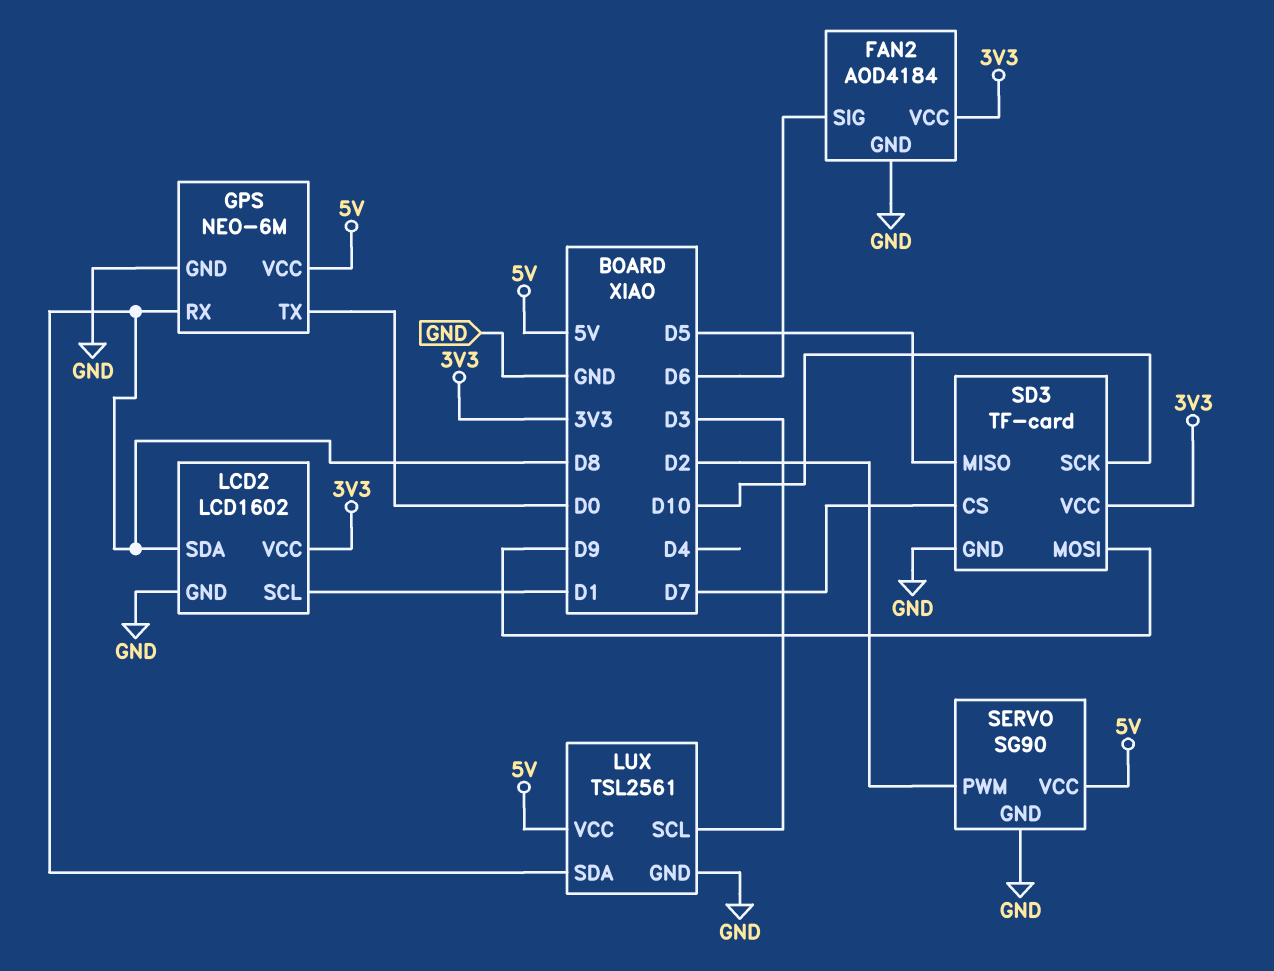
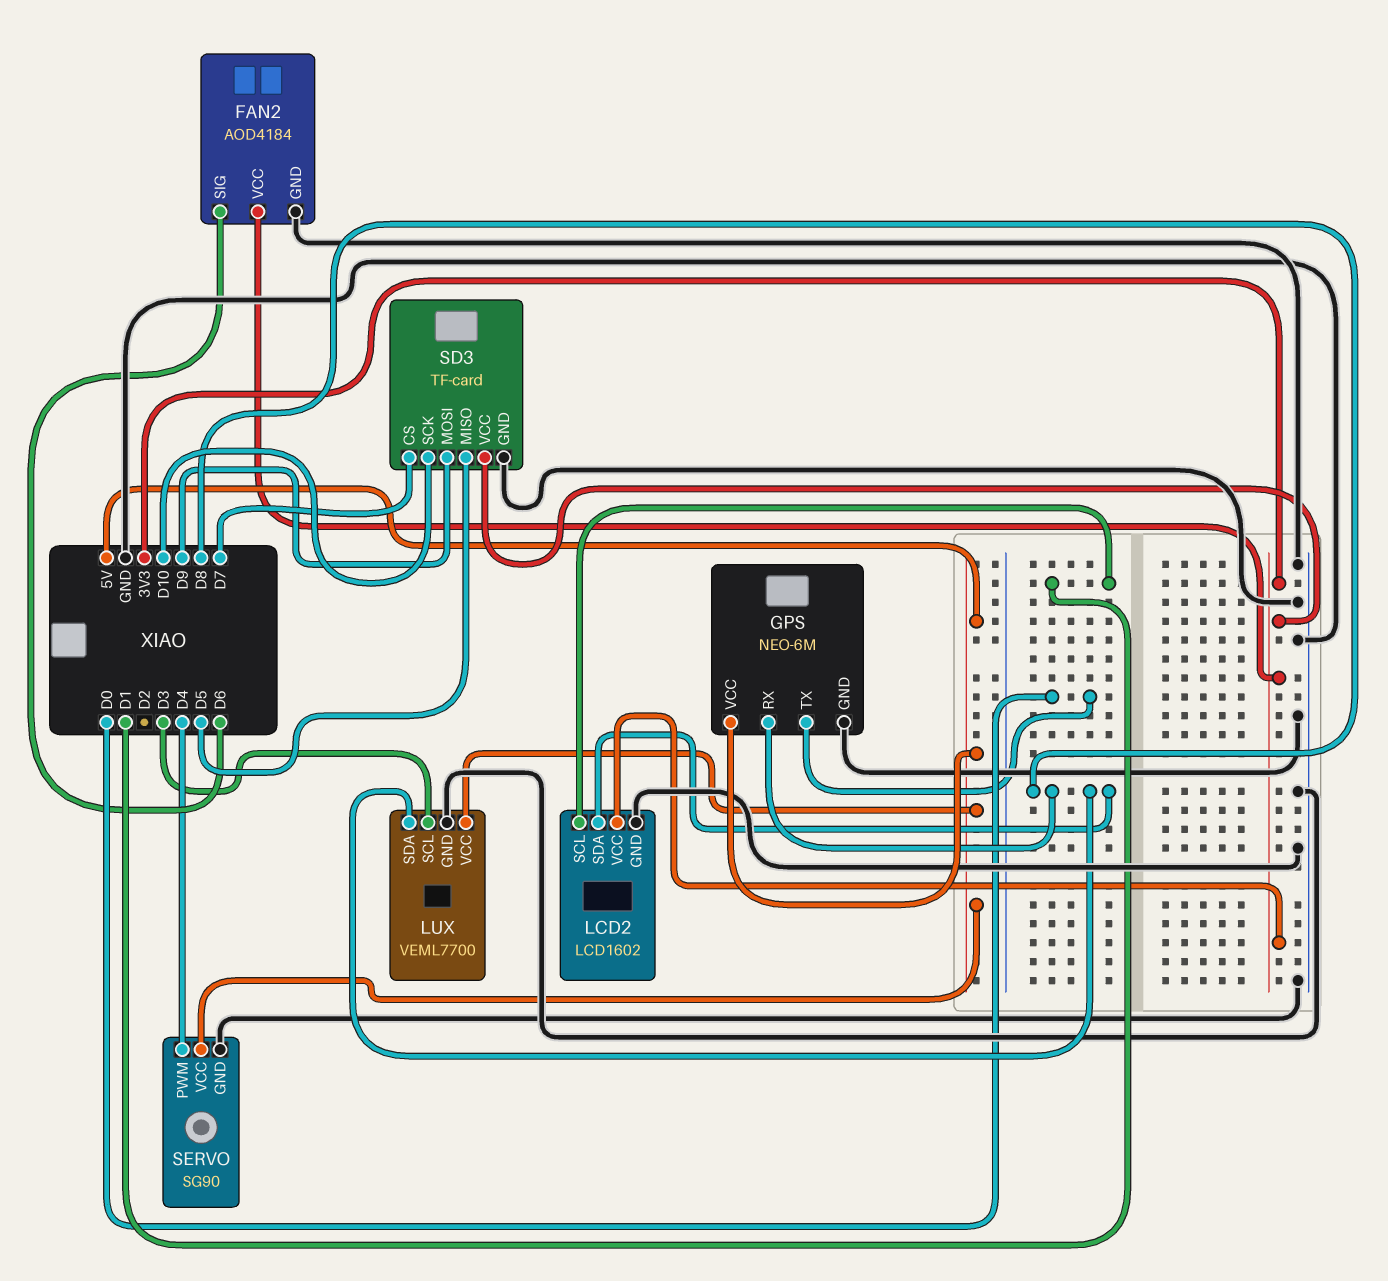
LUX: TSL2561 -> VEML7700
SERVO pin PWM: D2 -> D4

